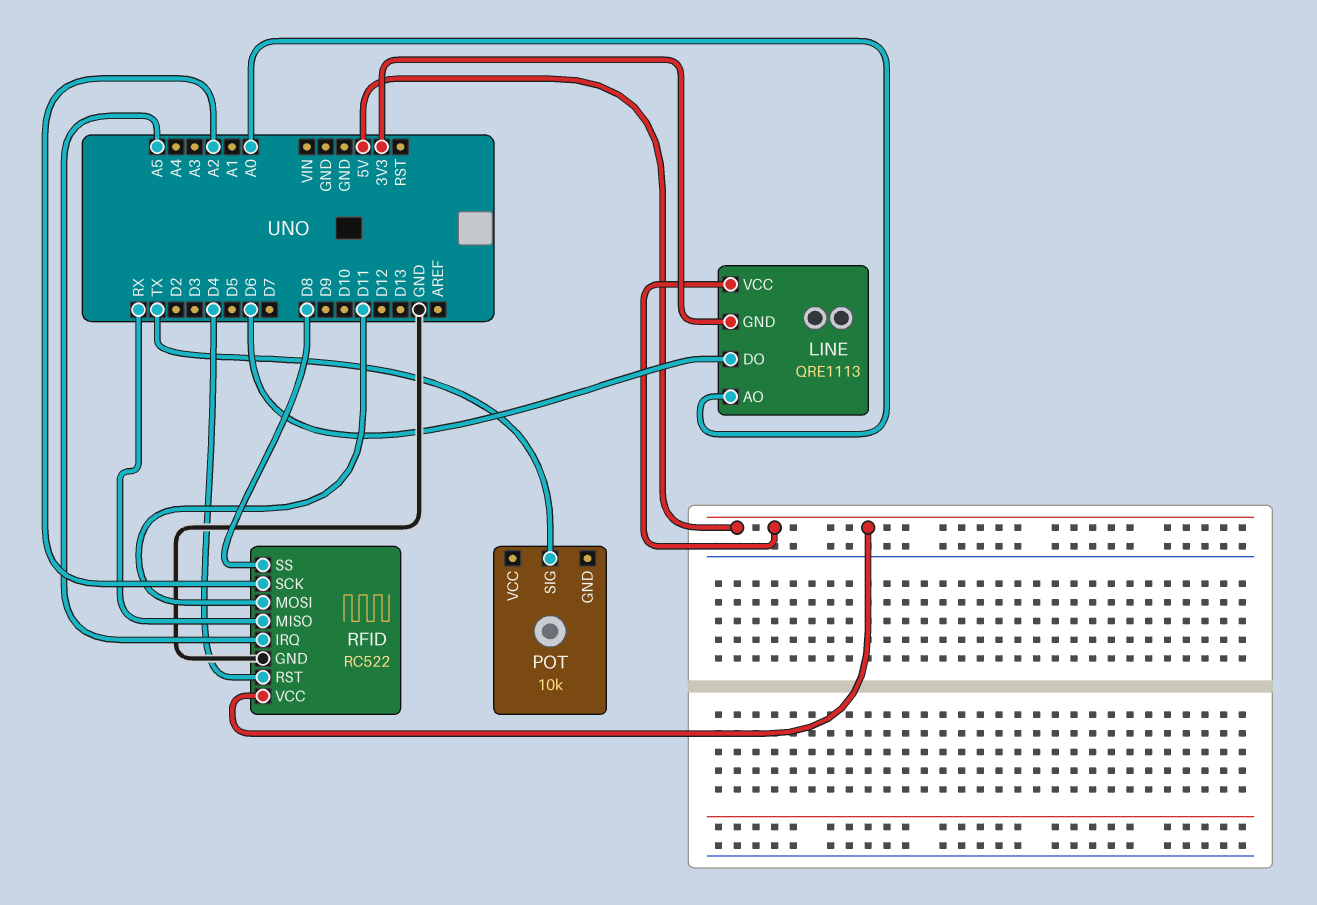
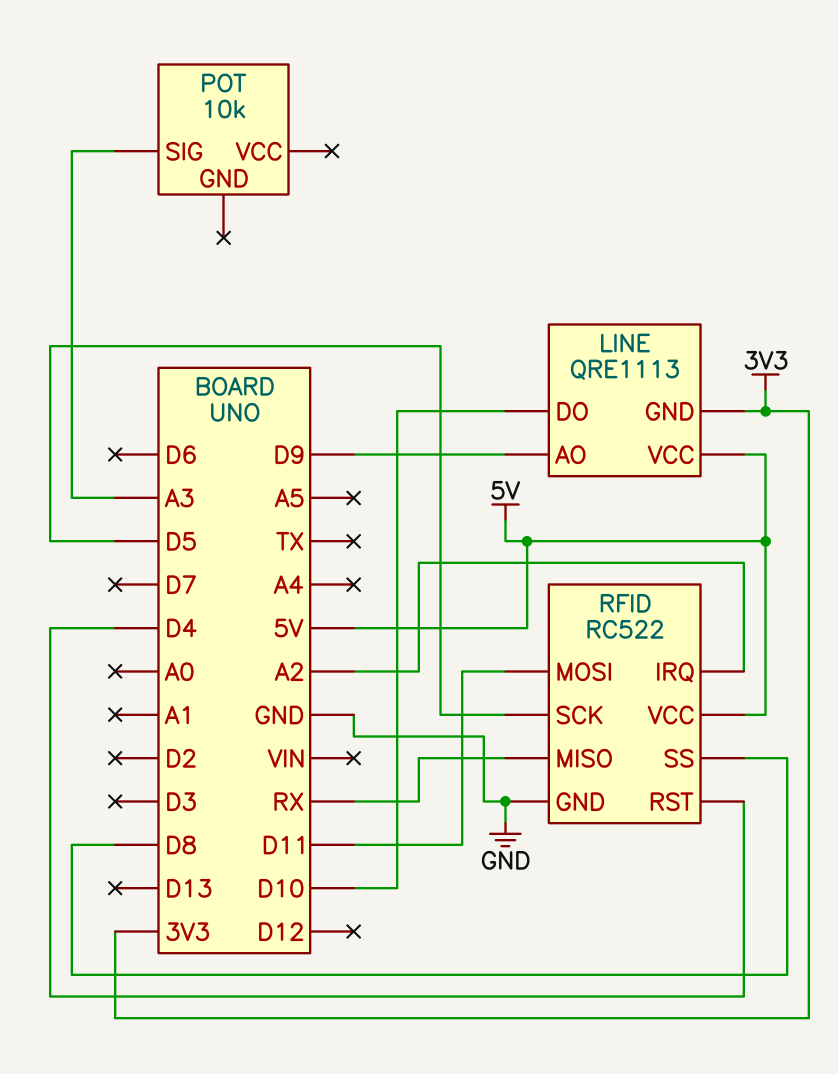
LINE pin AO: A0 -> D9
LINE pin DO: D6 -> D10
POT pin SIG: TX -> A3
RFID pin IRQ: A5 -> A2
RFID pin SCK: A2 -> D5

